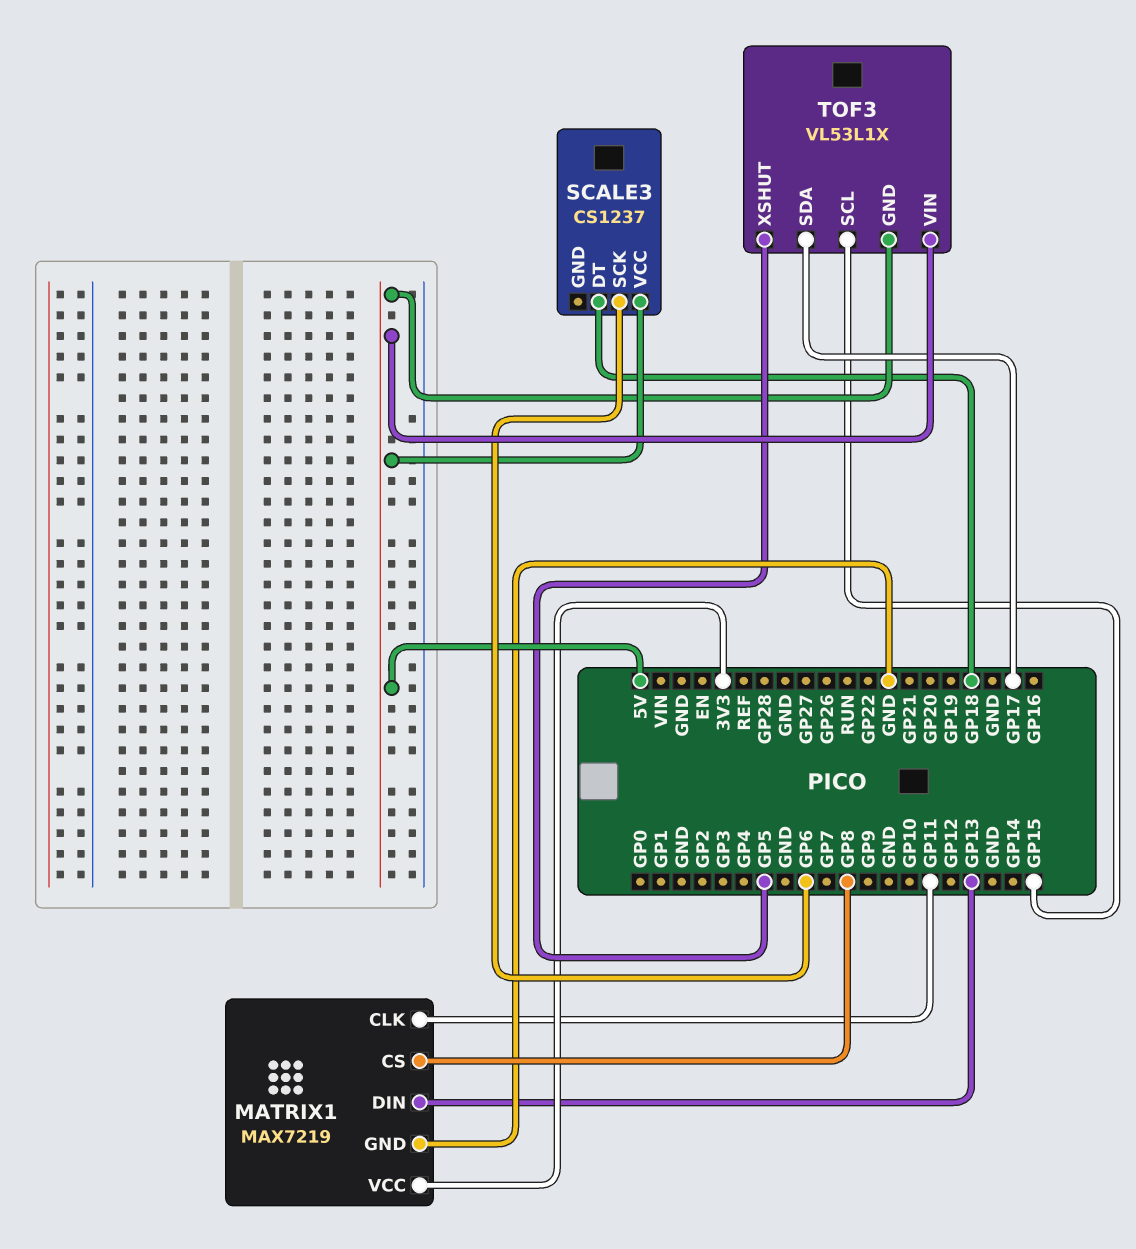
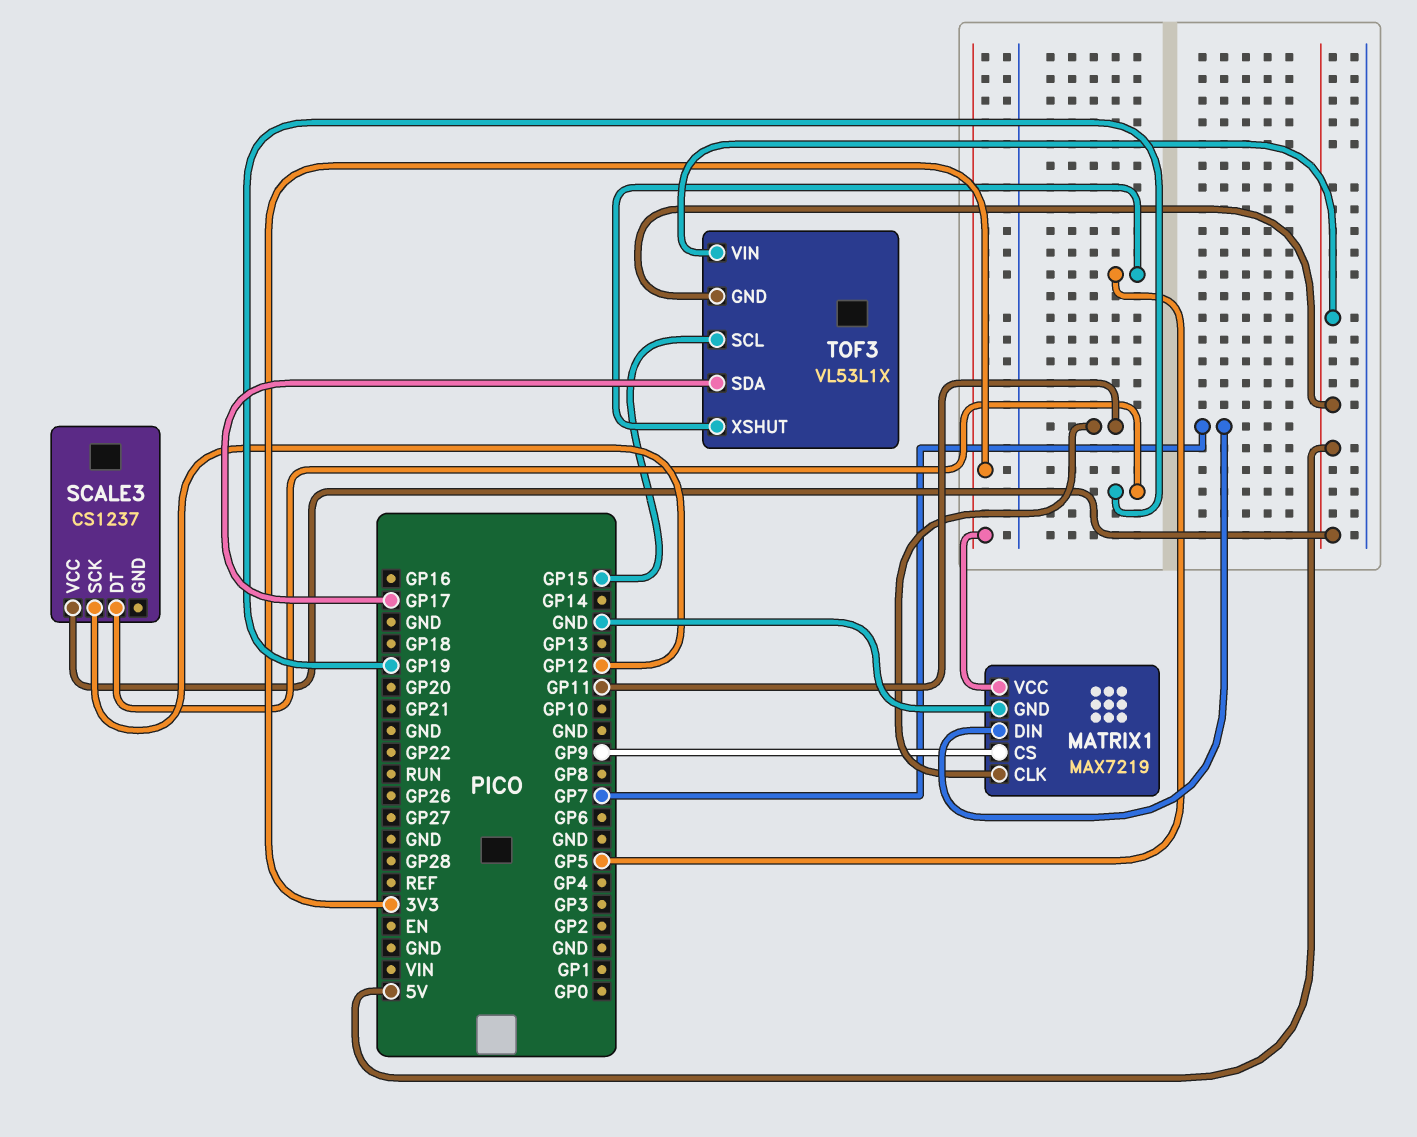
MATRIX1 pin CS: GP8 -> GP9
MATRIX1 pin DIN: GP13 -> GP7
SCALE3 pin DT: GP18 -> GP19
SCALE3 pin SCK: GP6 -> GP12

